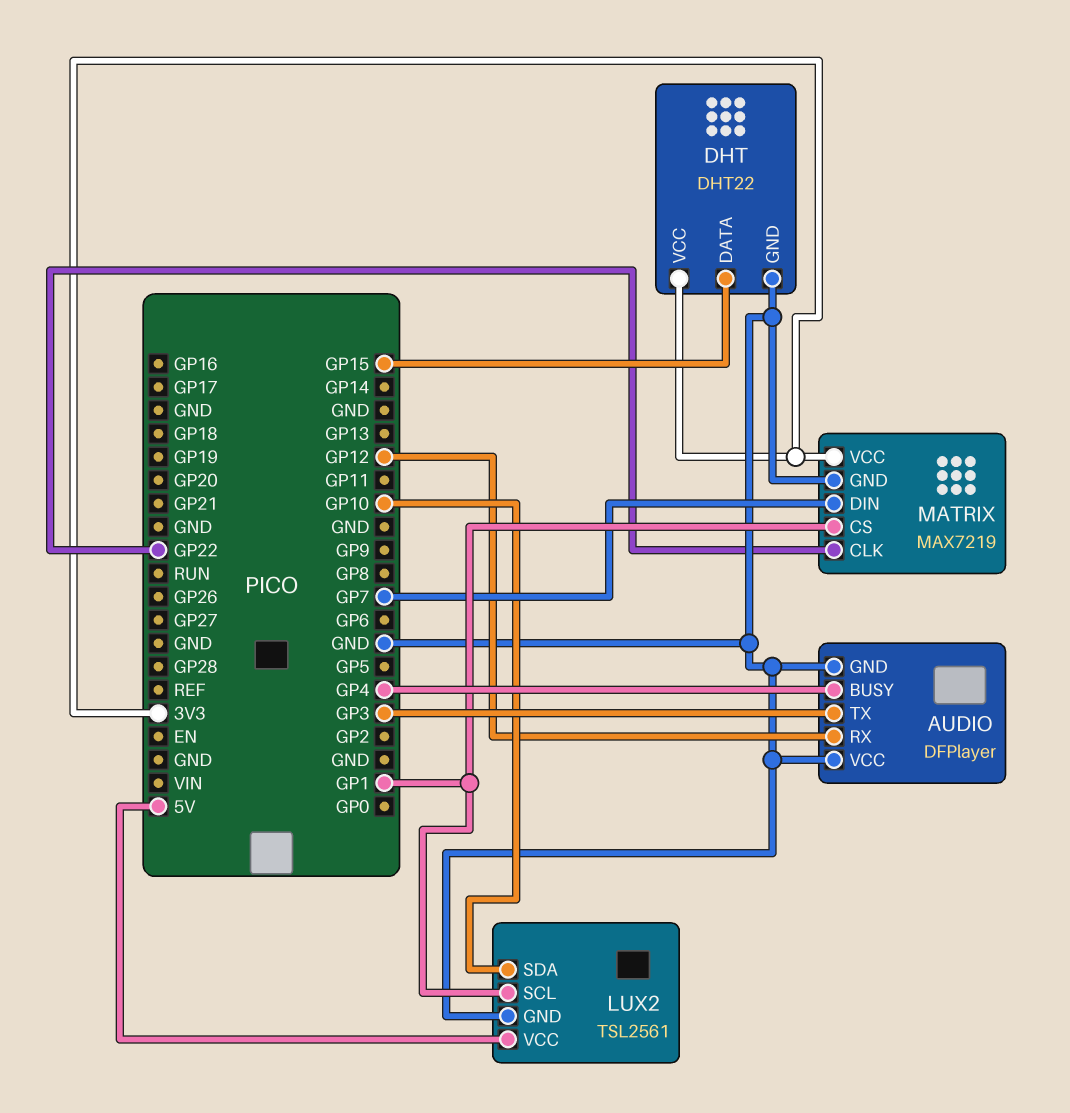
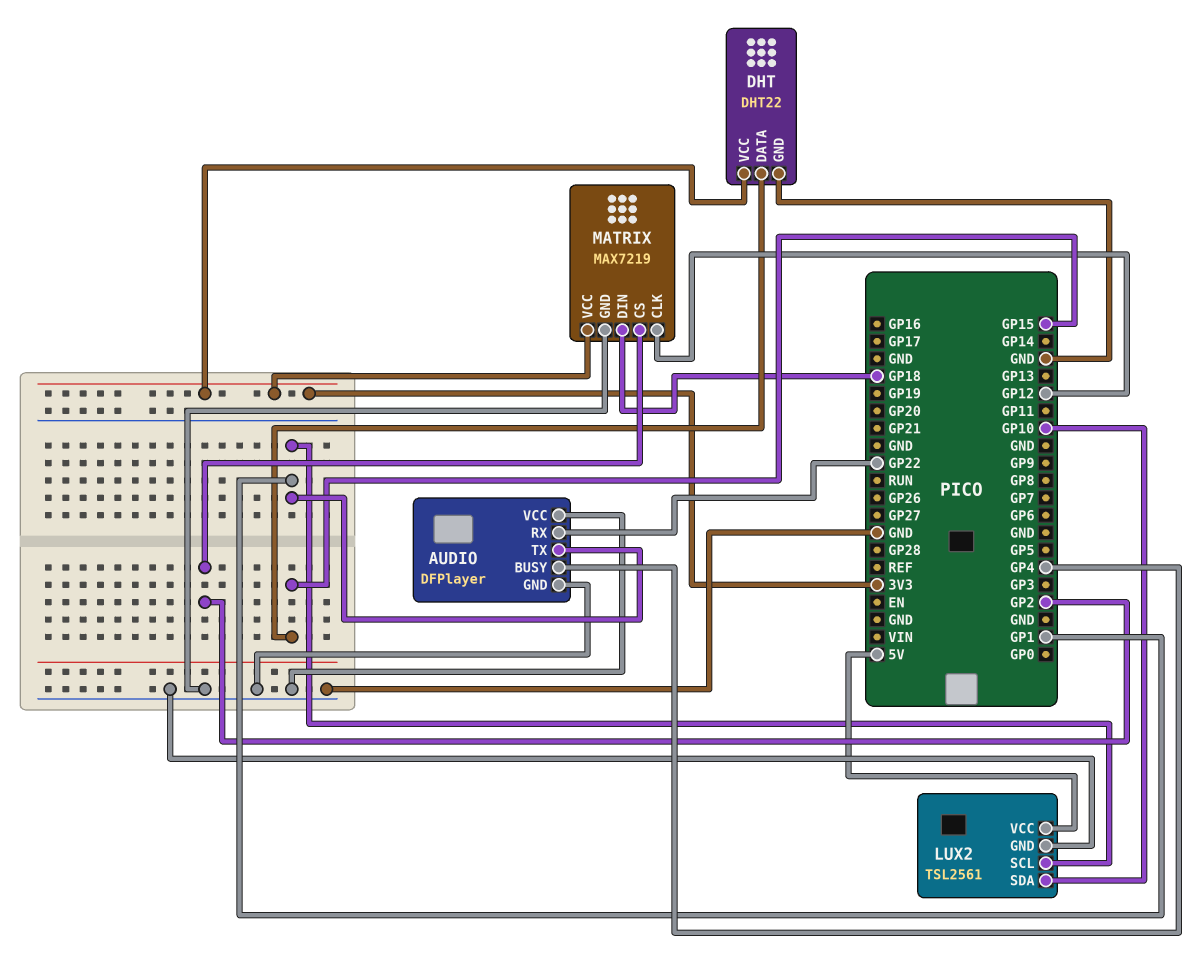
AUDIO pin RX: GP12 -> GP22
AUDIO pin TX: GP3 -> GP1
MATRIX pin CLK: GP22 -> GP12
MATRIX pin CS: GP1 -> GP2
MATRIX pin DIN: GP7 -> GP18

